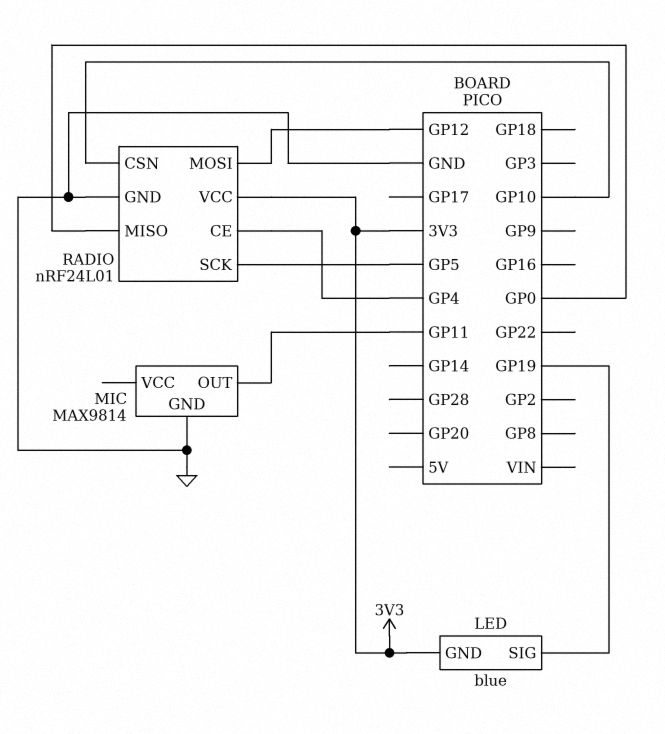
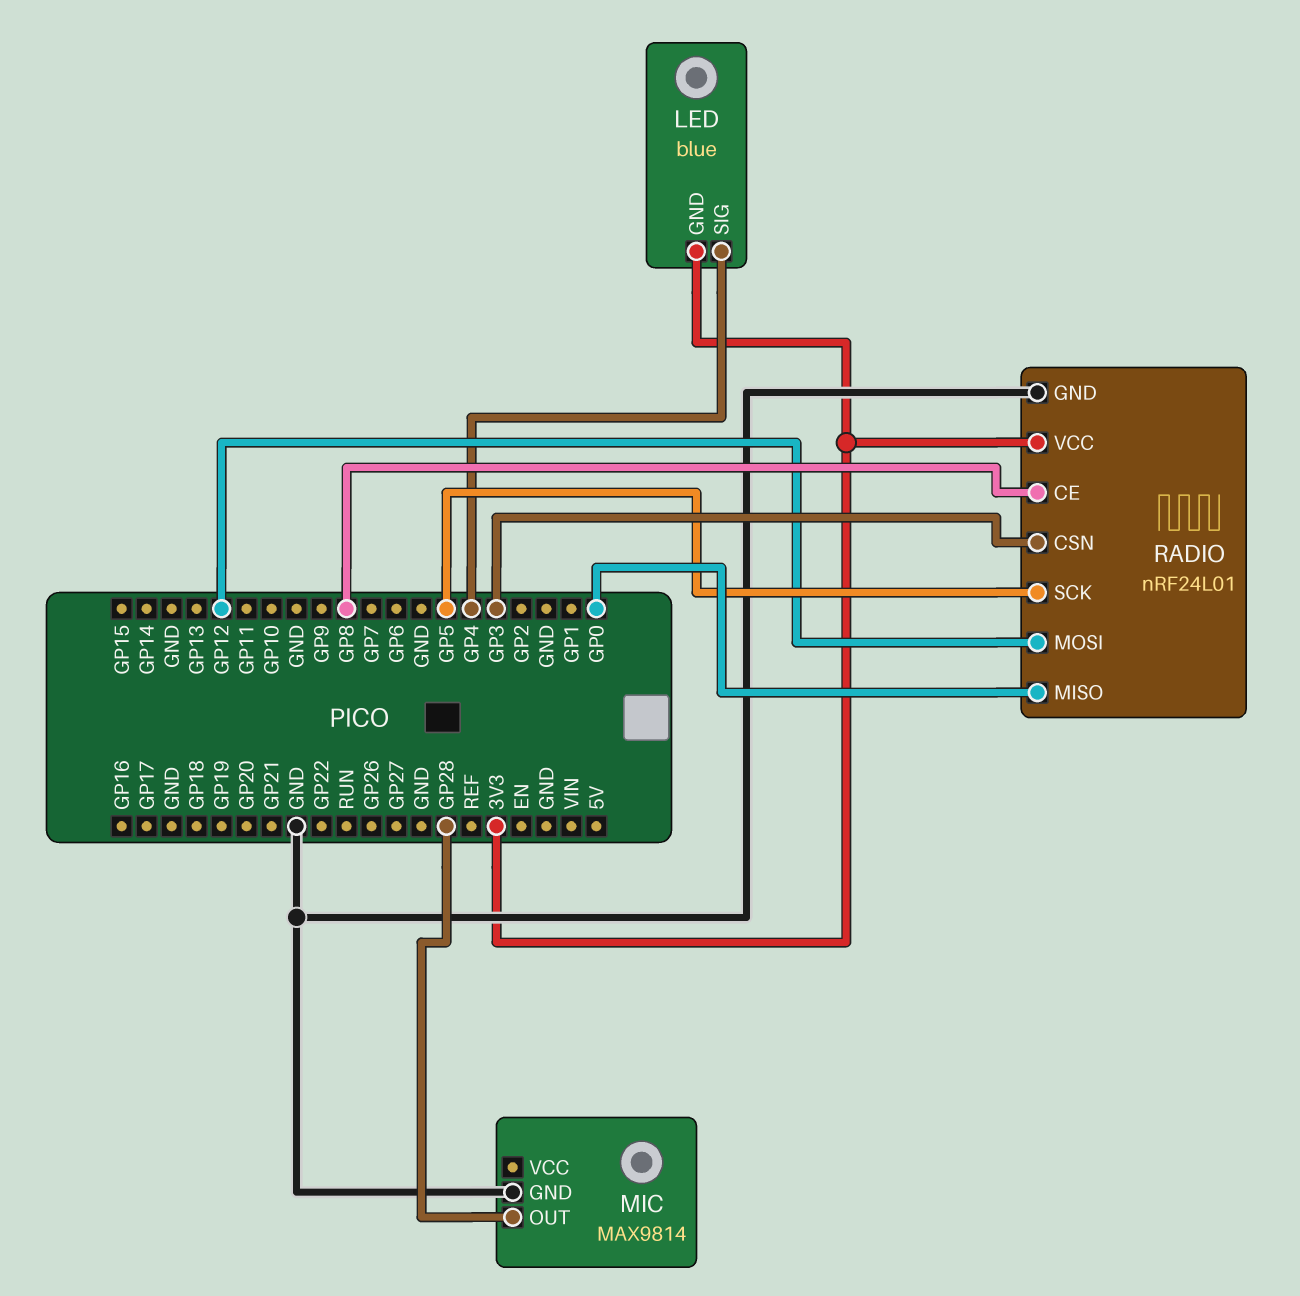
LED pin SIG: GP19 -> GP4
MIC pin OUT: GP11 -> GP28
RADIO pin CE: GP4 -> GP8
RADIO pin CSN: GP10 -> GP3

